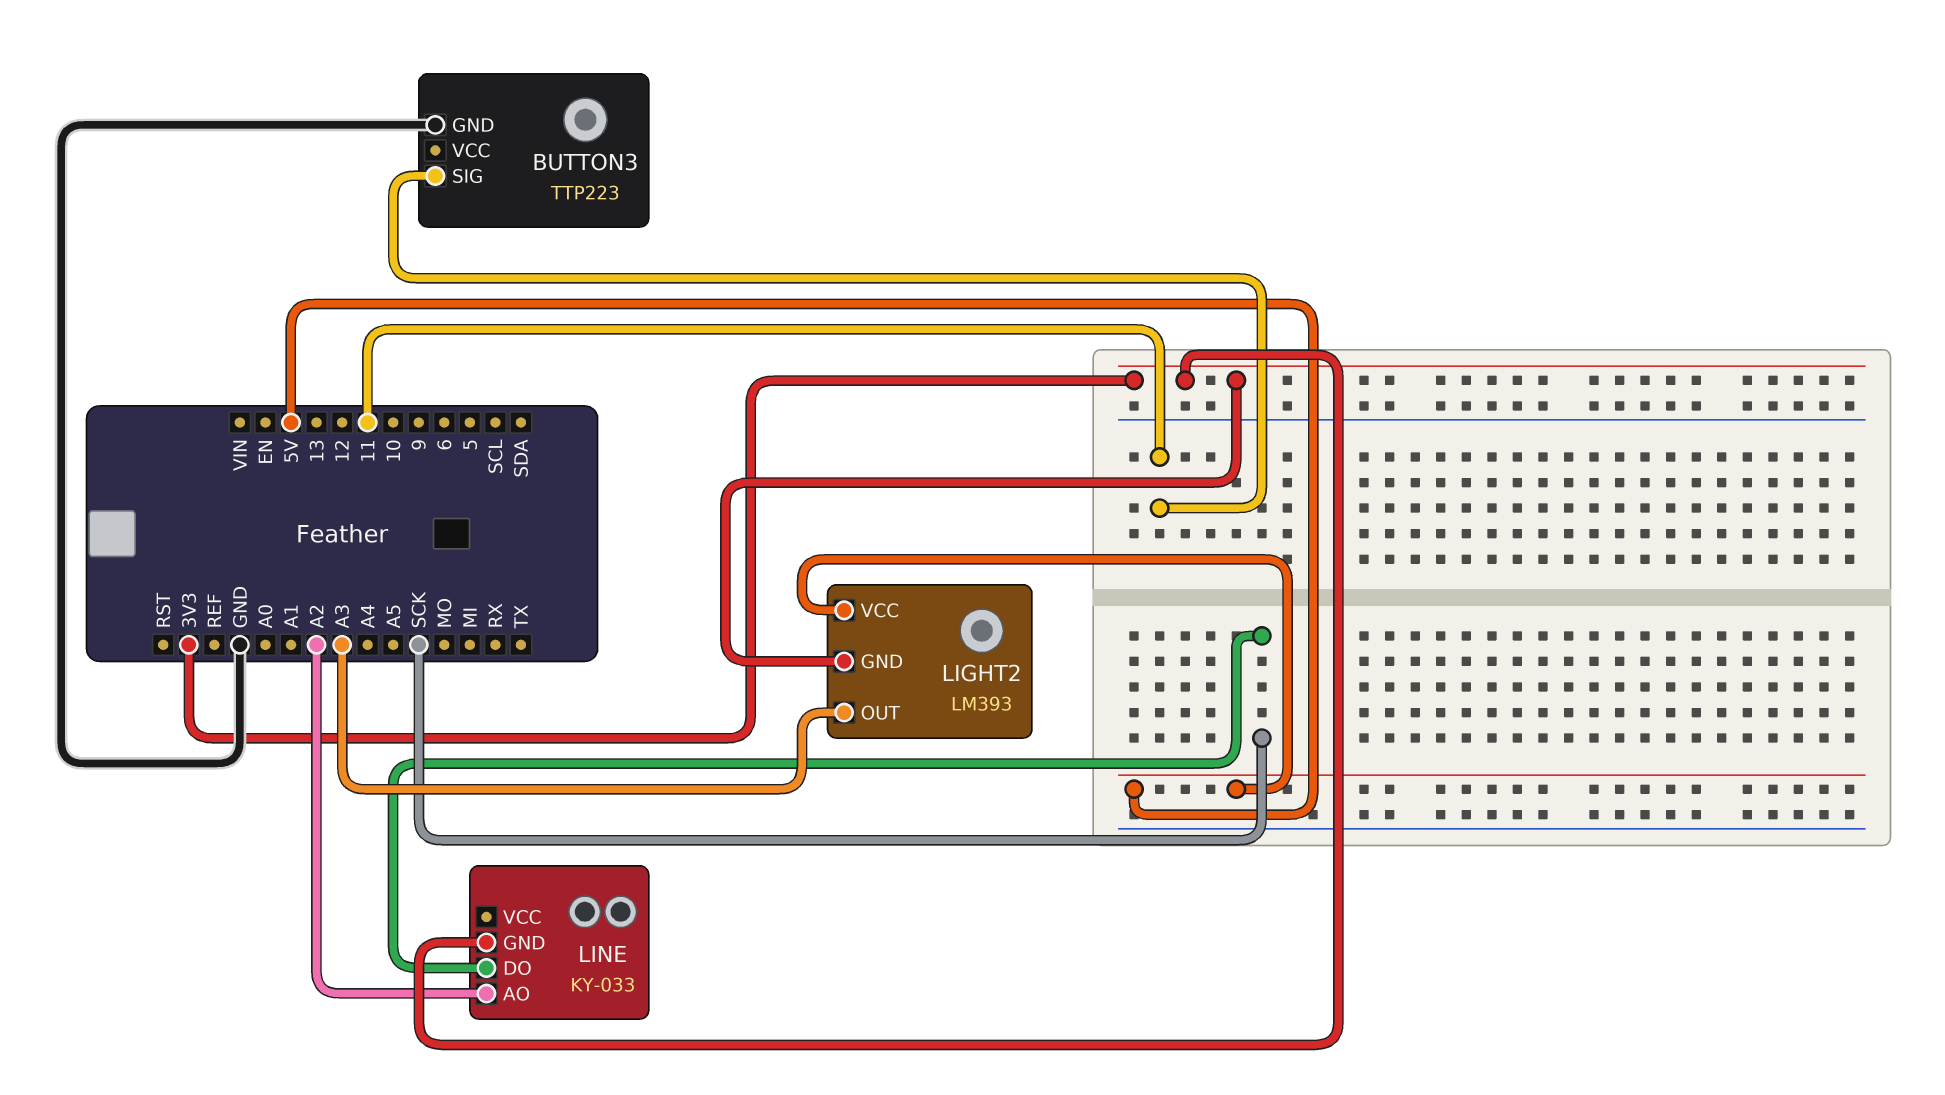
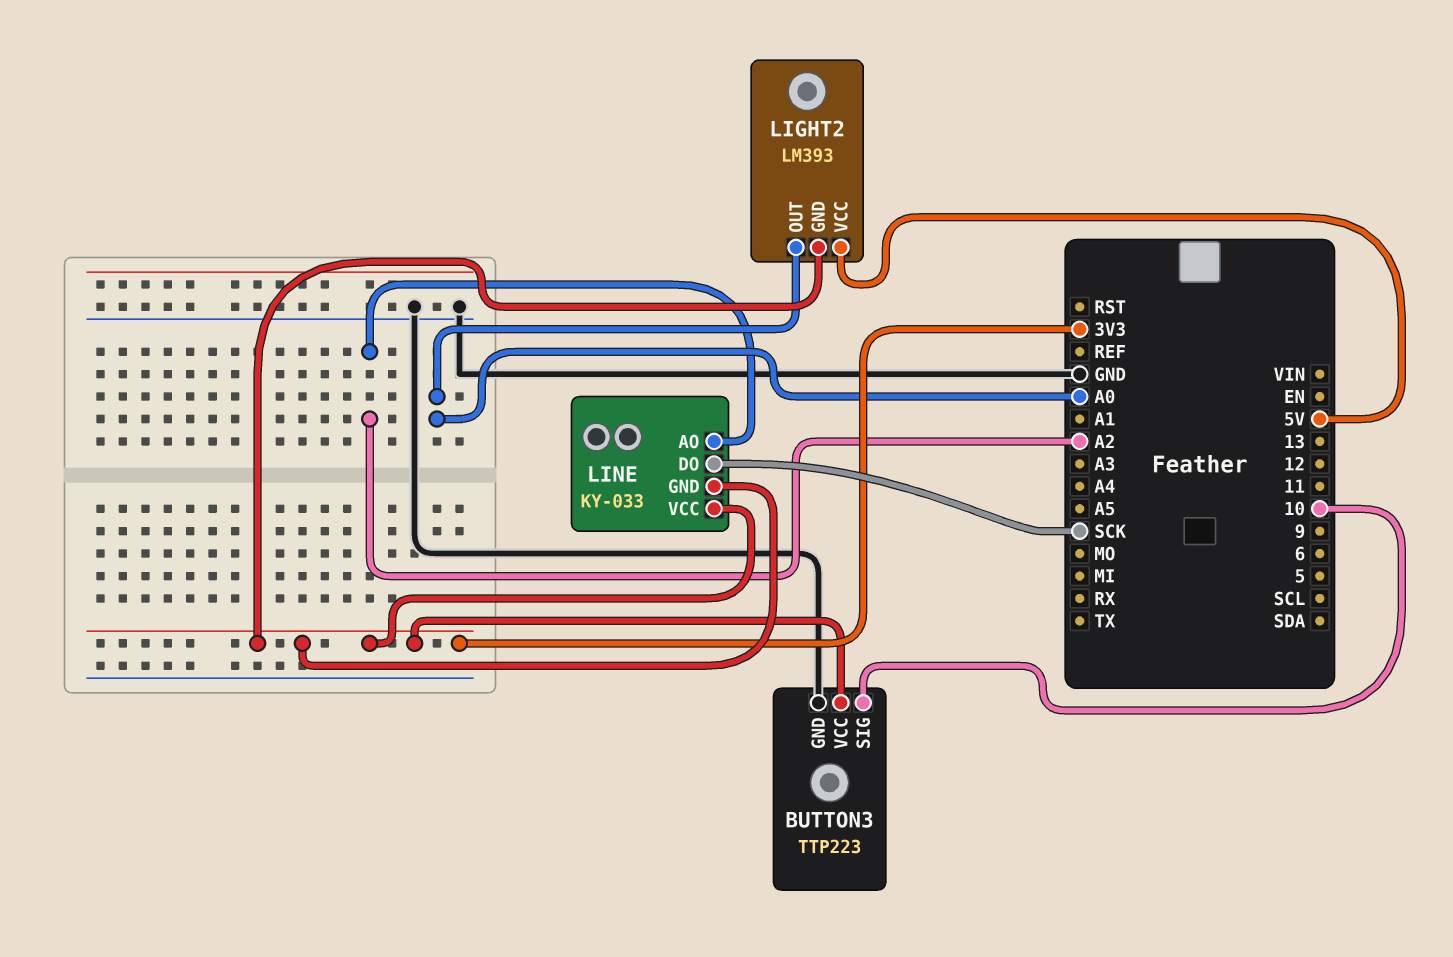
BUTTON3 pin SIG: 11 -> 10
BUTTON3 pin VCC: none -> 3V3
LIGHT2 pin OUT: A3 -> A0
LINE pin VCC: none -> 3V3

